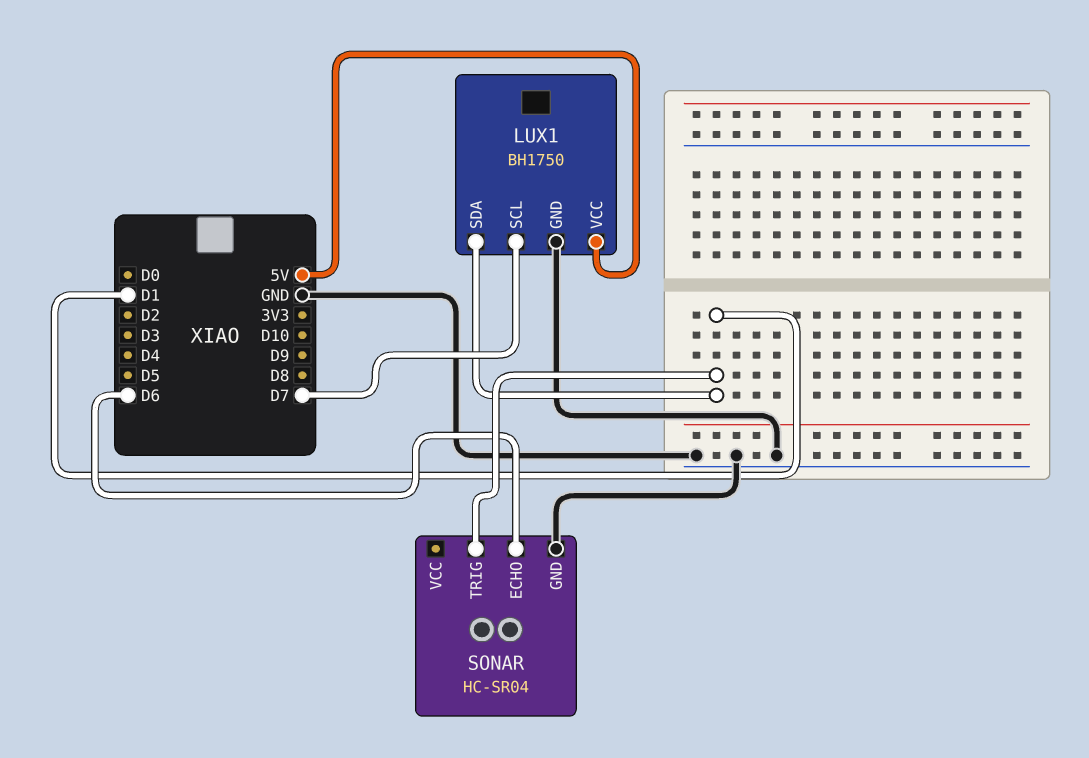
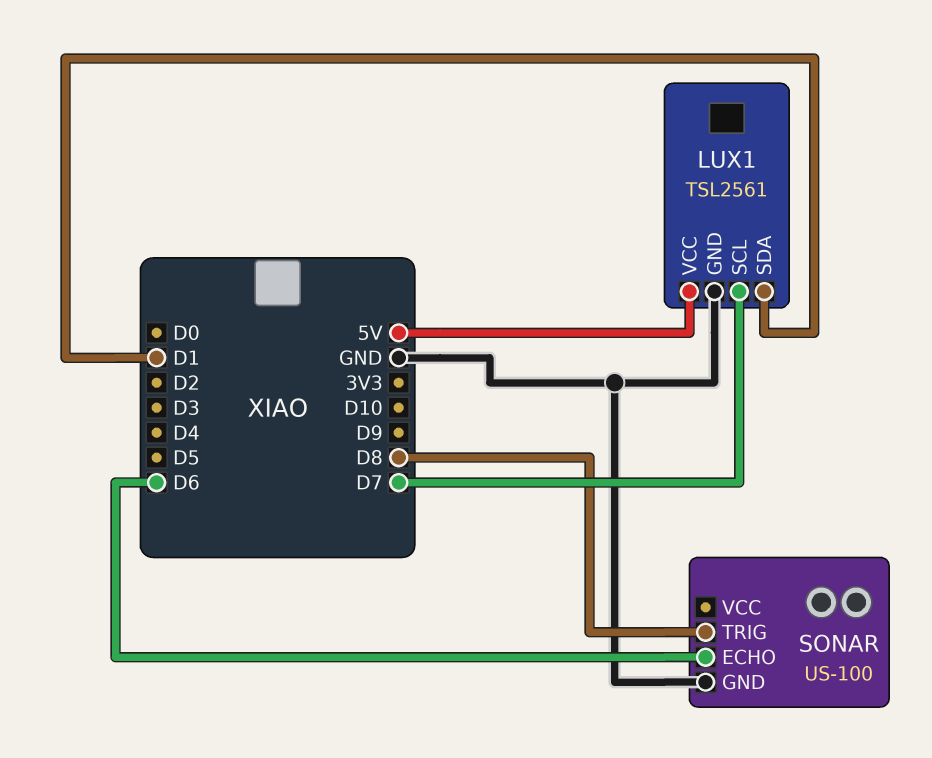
LUX1: BH1750 -> TSL2561
SONAR: HC-SR04 -> US-100
SONAR pin TRIG: D1 -> D8

